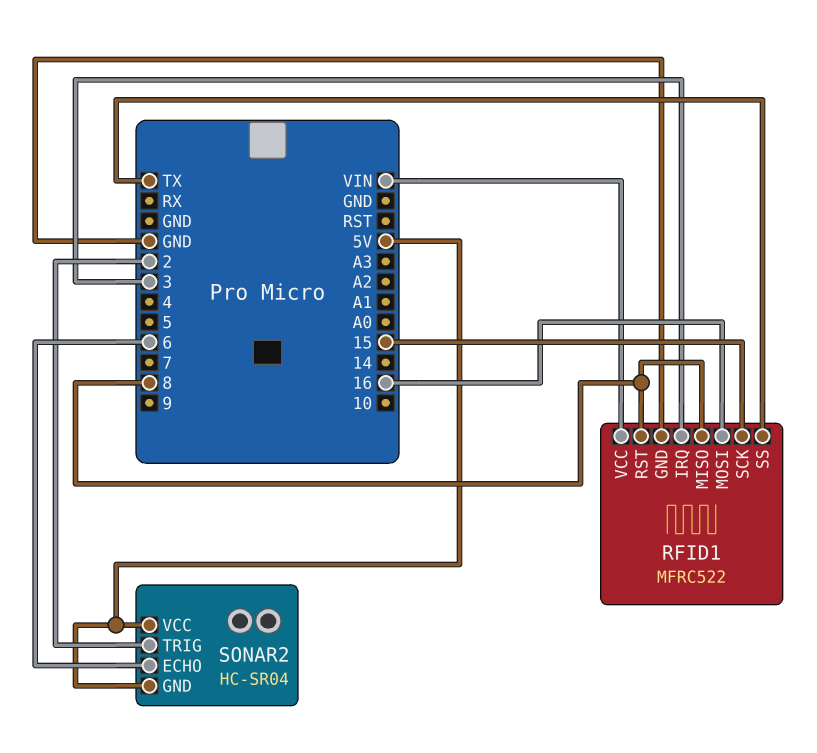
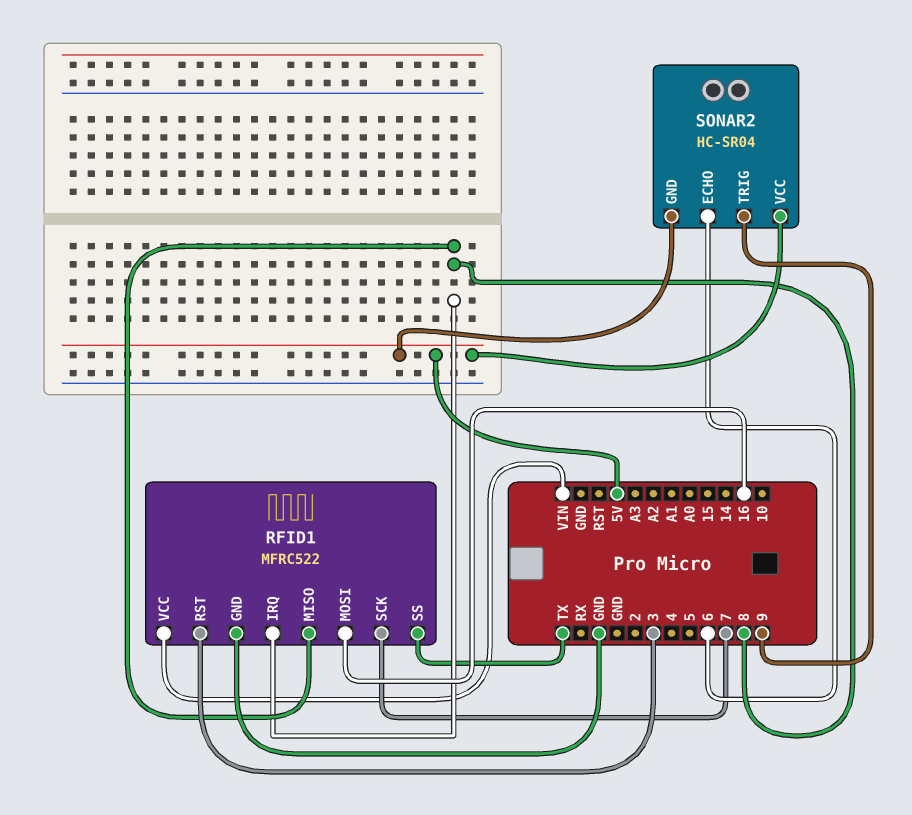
RFID1 pin IRQ: 3 -> 8
RFID1 pin RST: 8 -> 3
RFID1 pin SCK: 15 -> 7
SONAR2 pin TRIG: 2 -> 9

